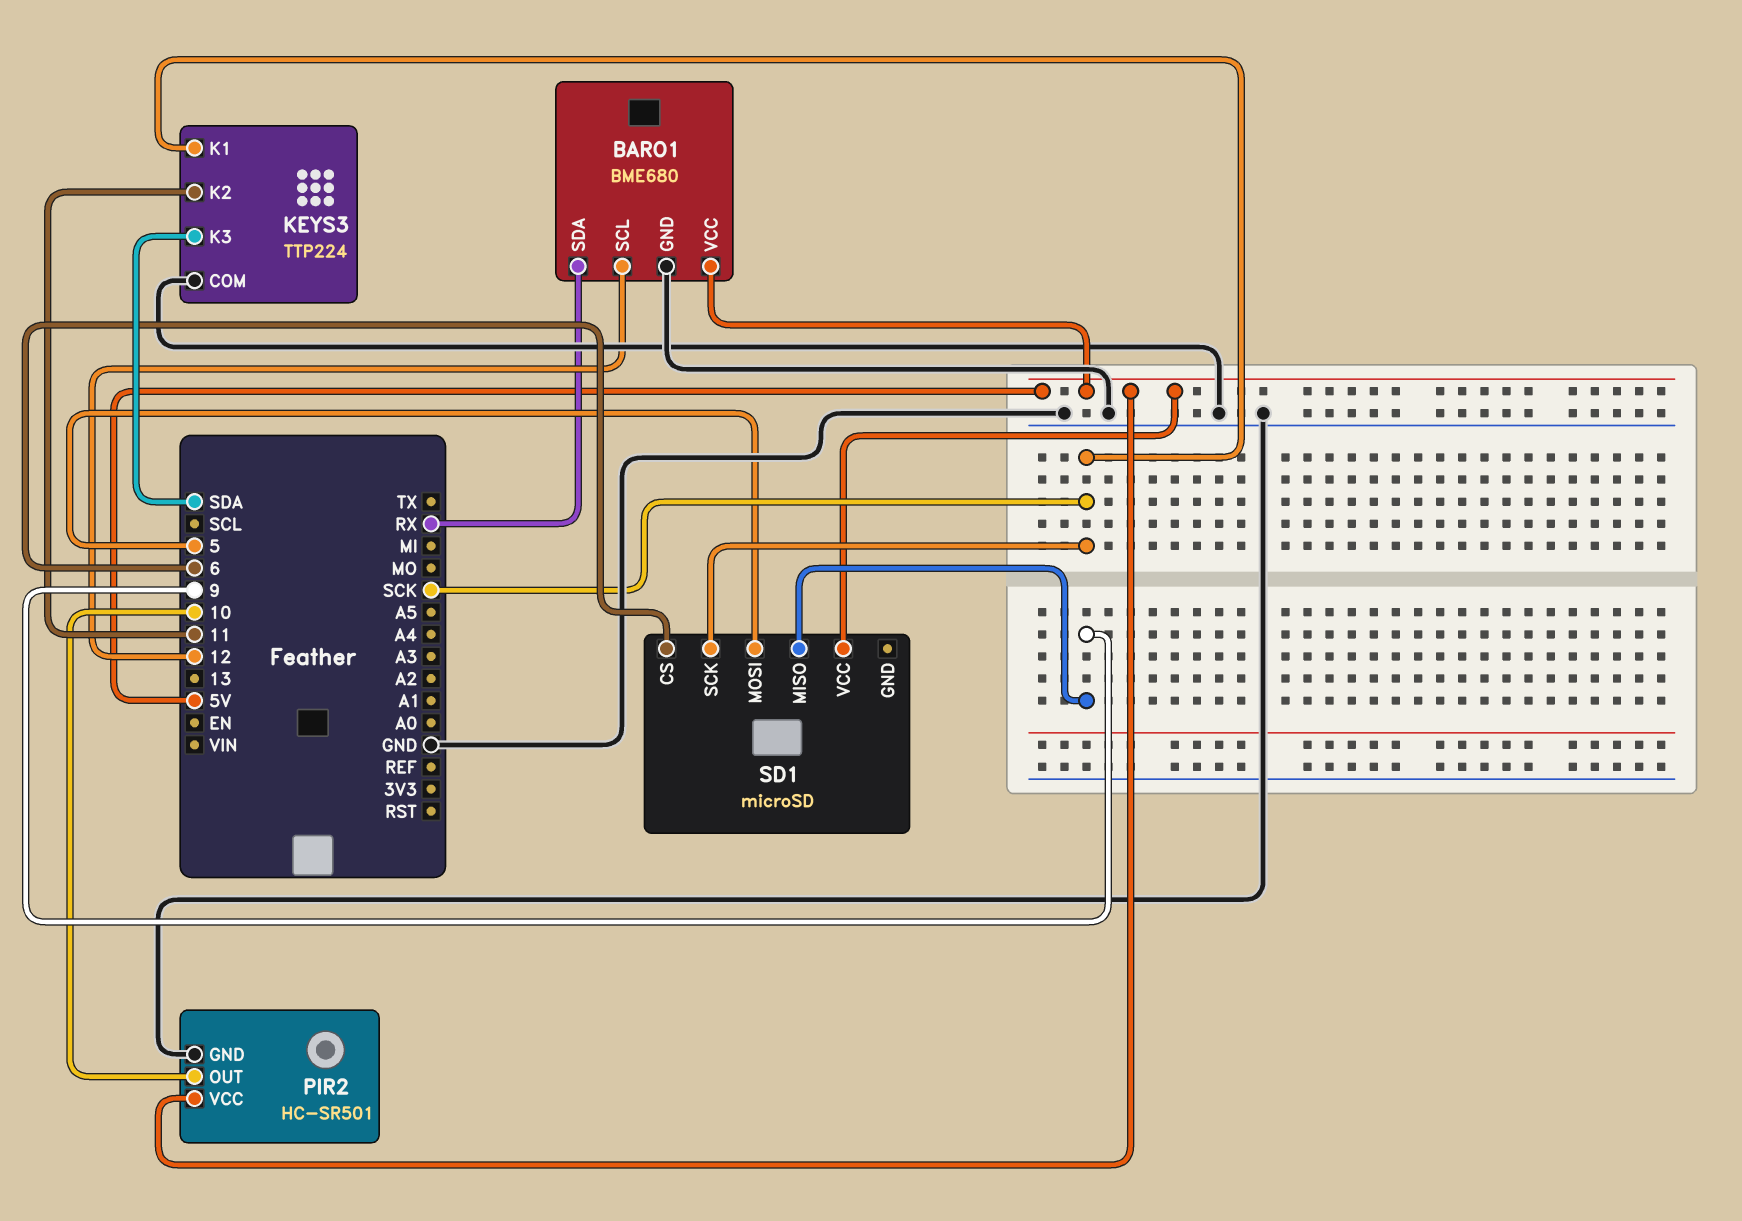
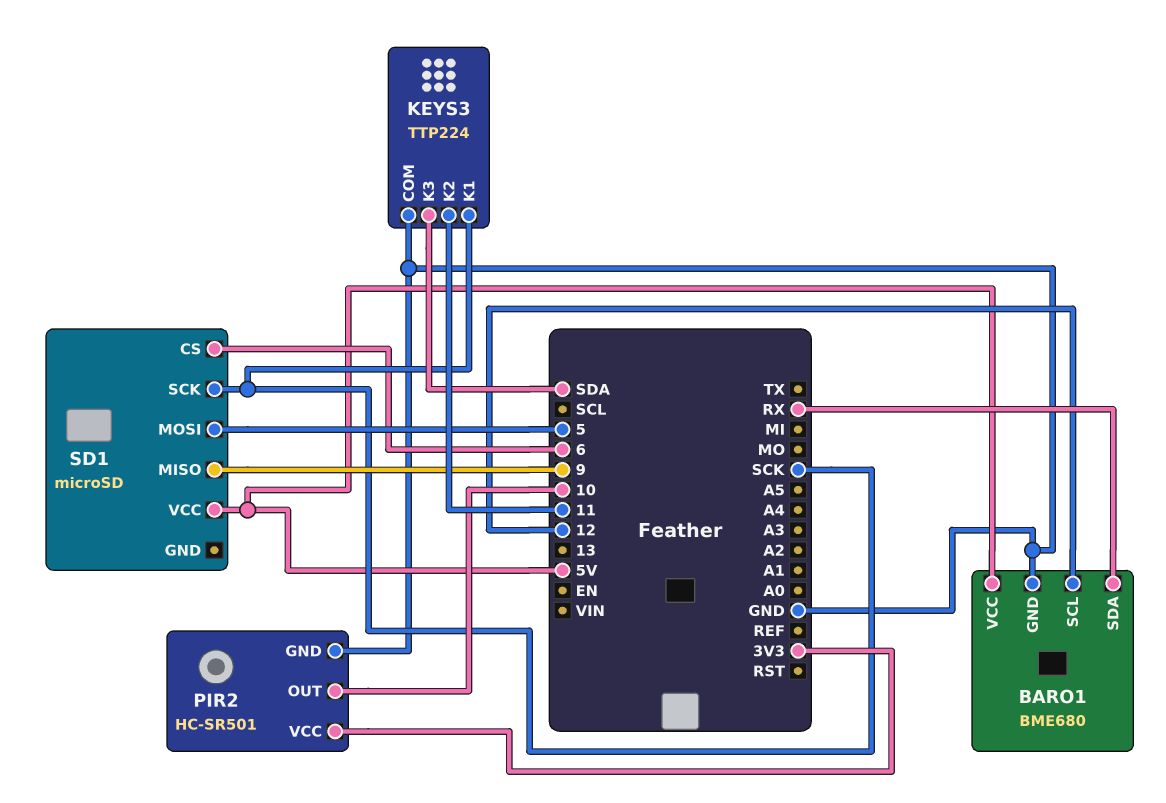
PIR2 pin VCC: 5V -> 3V3

